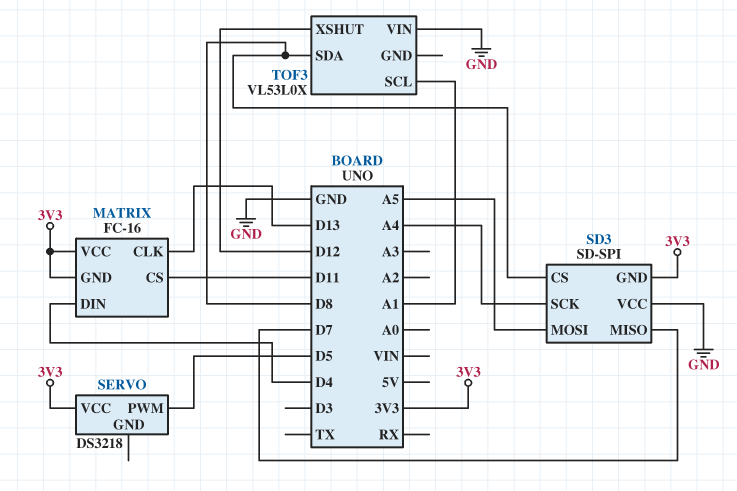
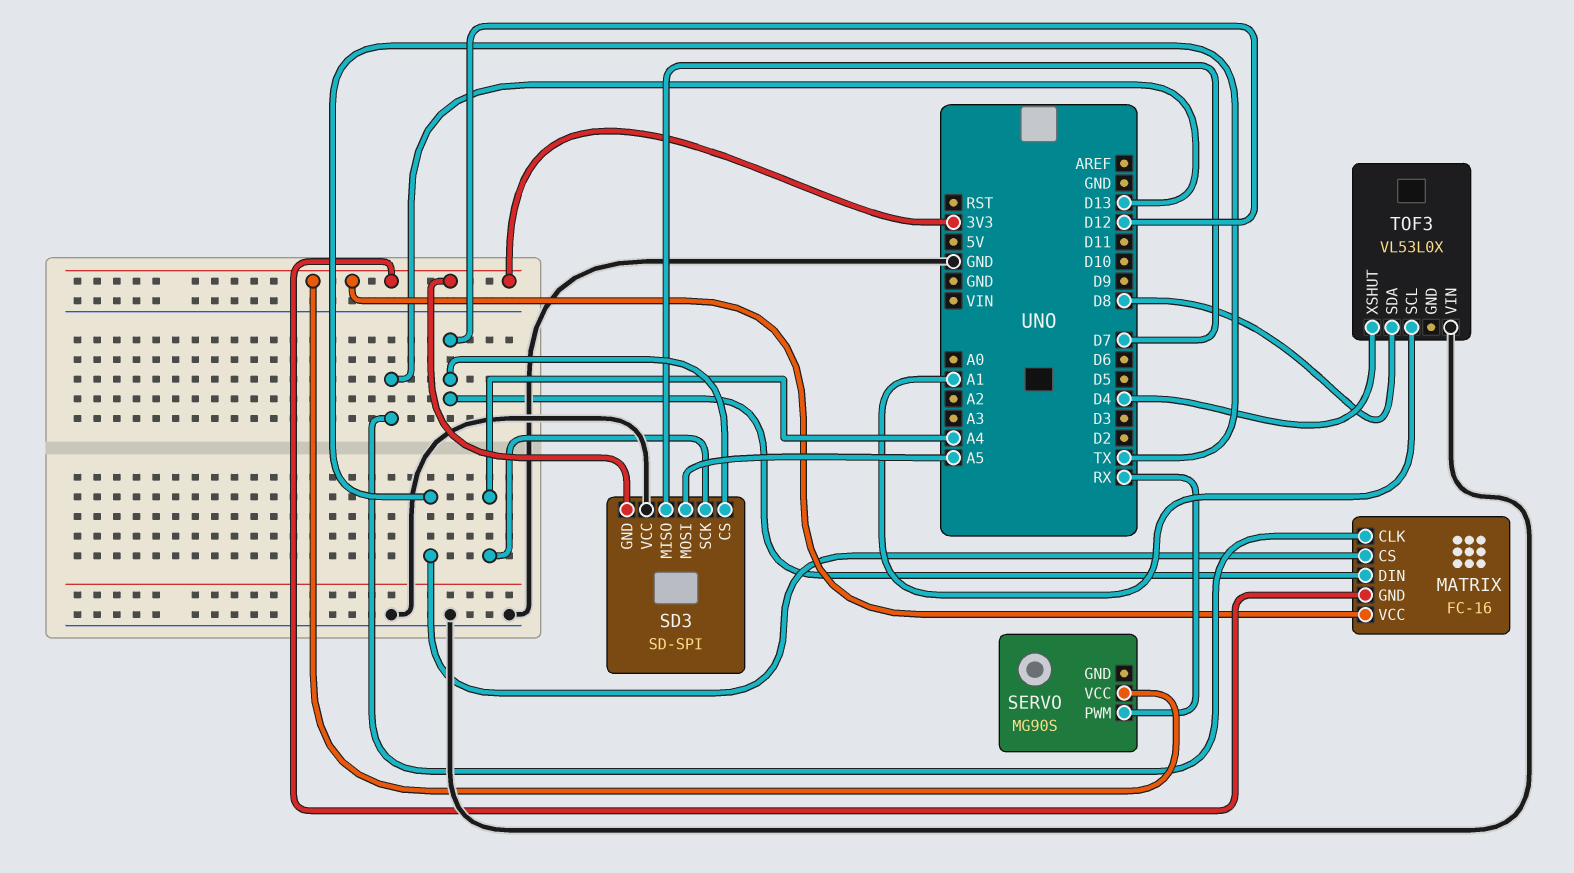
MATRIX pin CS: D11 -> TX
MATRIX pin DIN: D4 -> D12
SD3 pin CS: D8 -> D12
SERVO: DS3218 -> MG90S
SERVO pin PWM: D5 -> RX
TOF3 pin XSHUT: D12 -> D4

